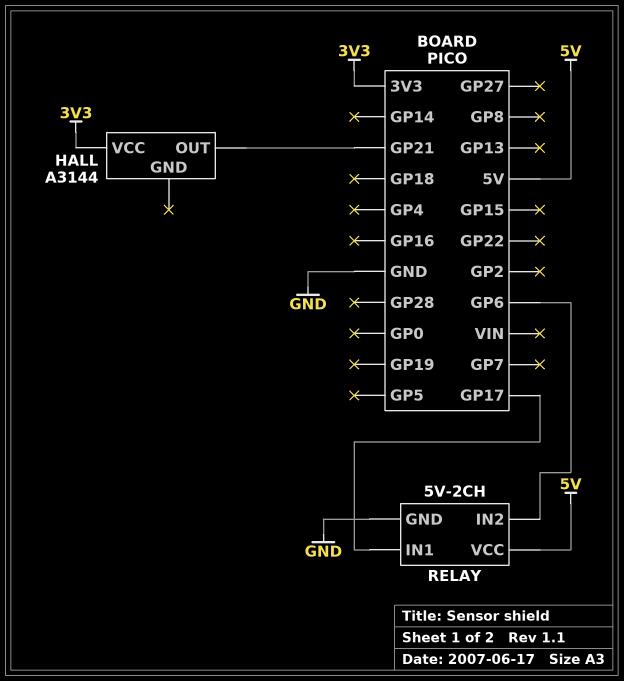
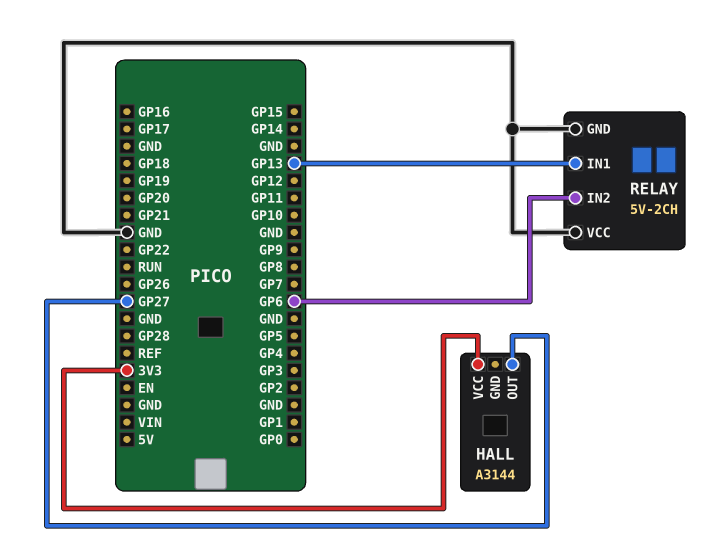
HALL pin OUT: GP21 -> GP27
RELAY pin IN1: GP17 -> GP13
RELAY pin VCC: 5V -> GND

